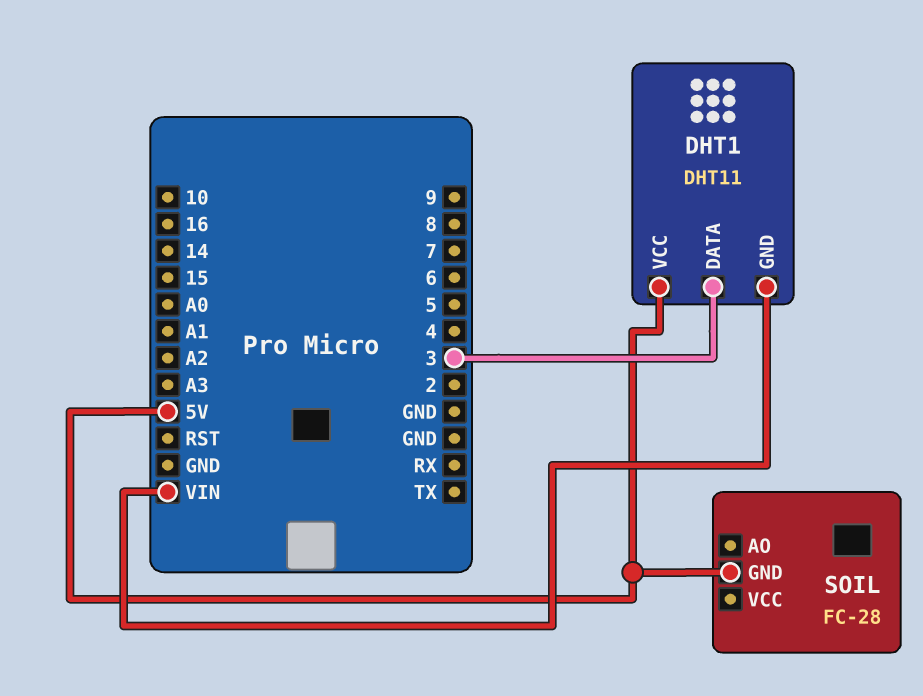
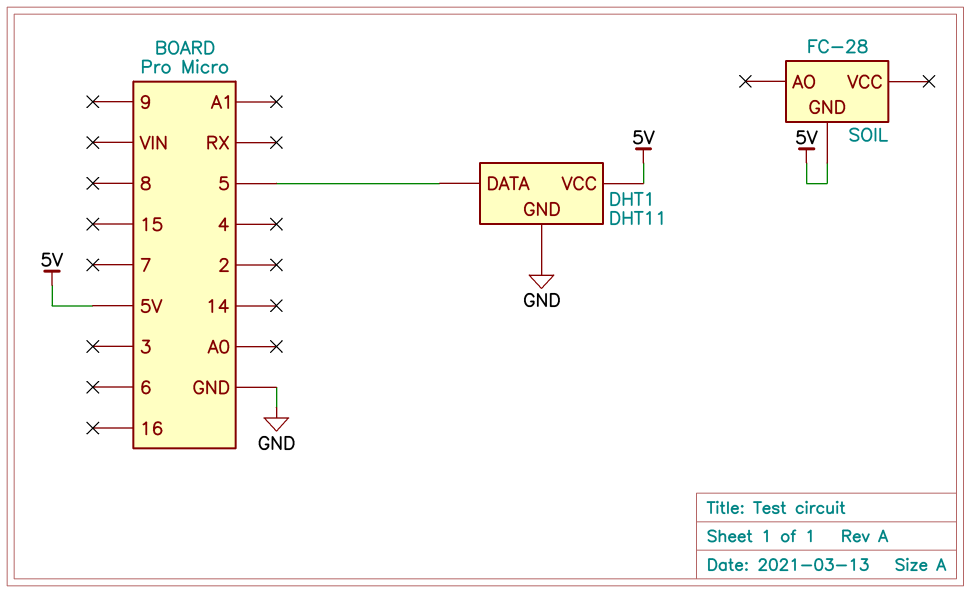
DHT1 pin DATA: 3 -> 5
DHT1 pin GND: VIN -> GND

